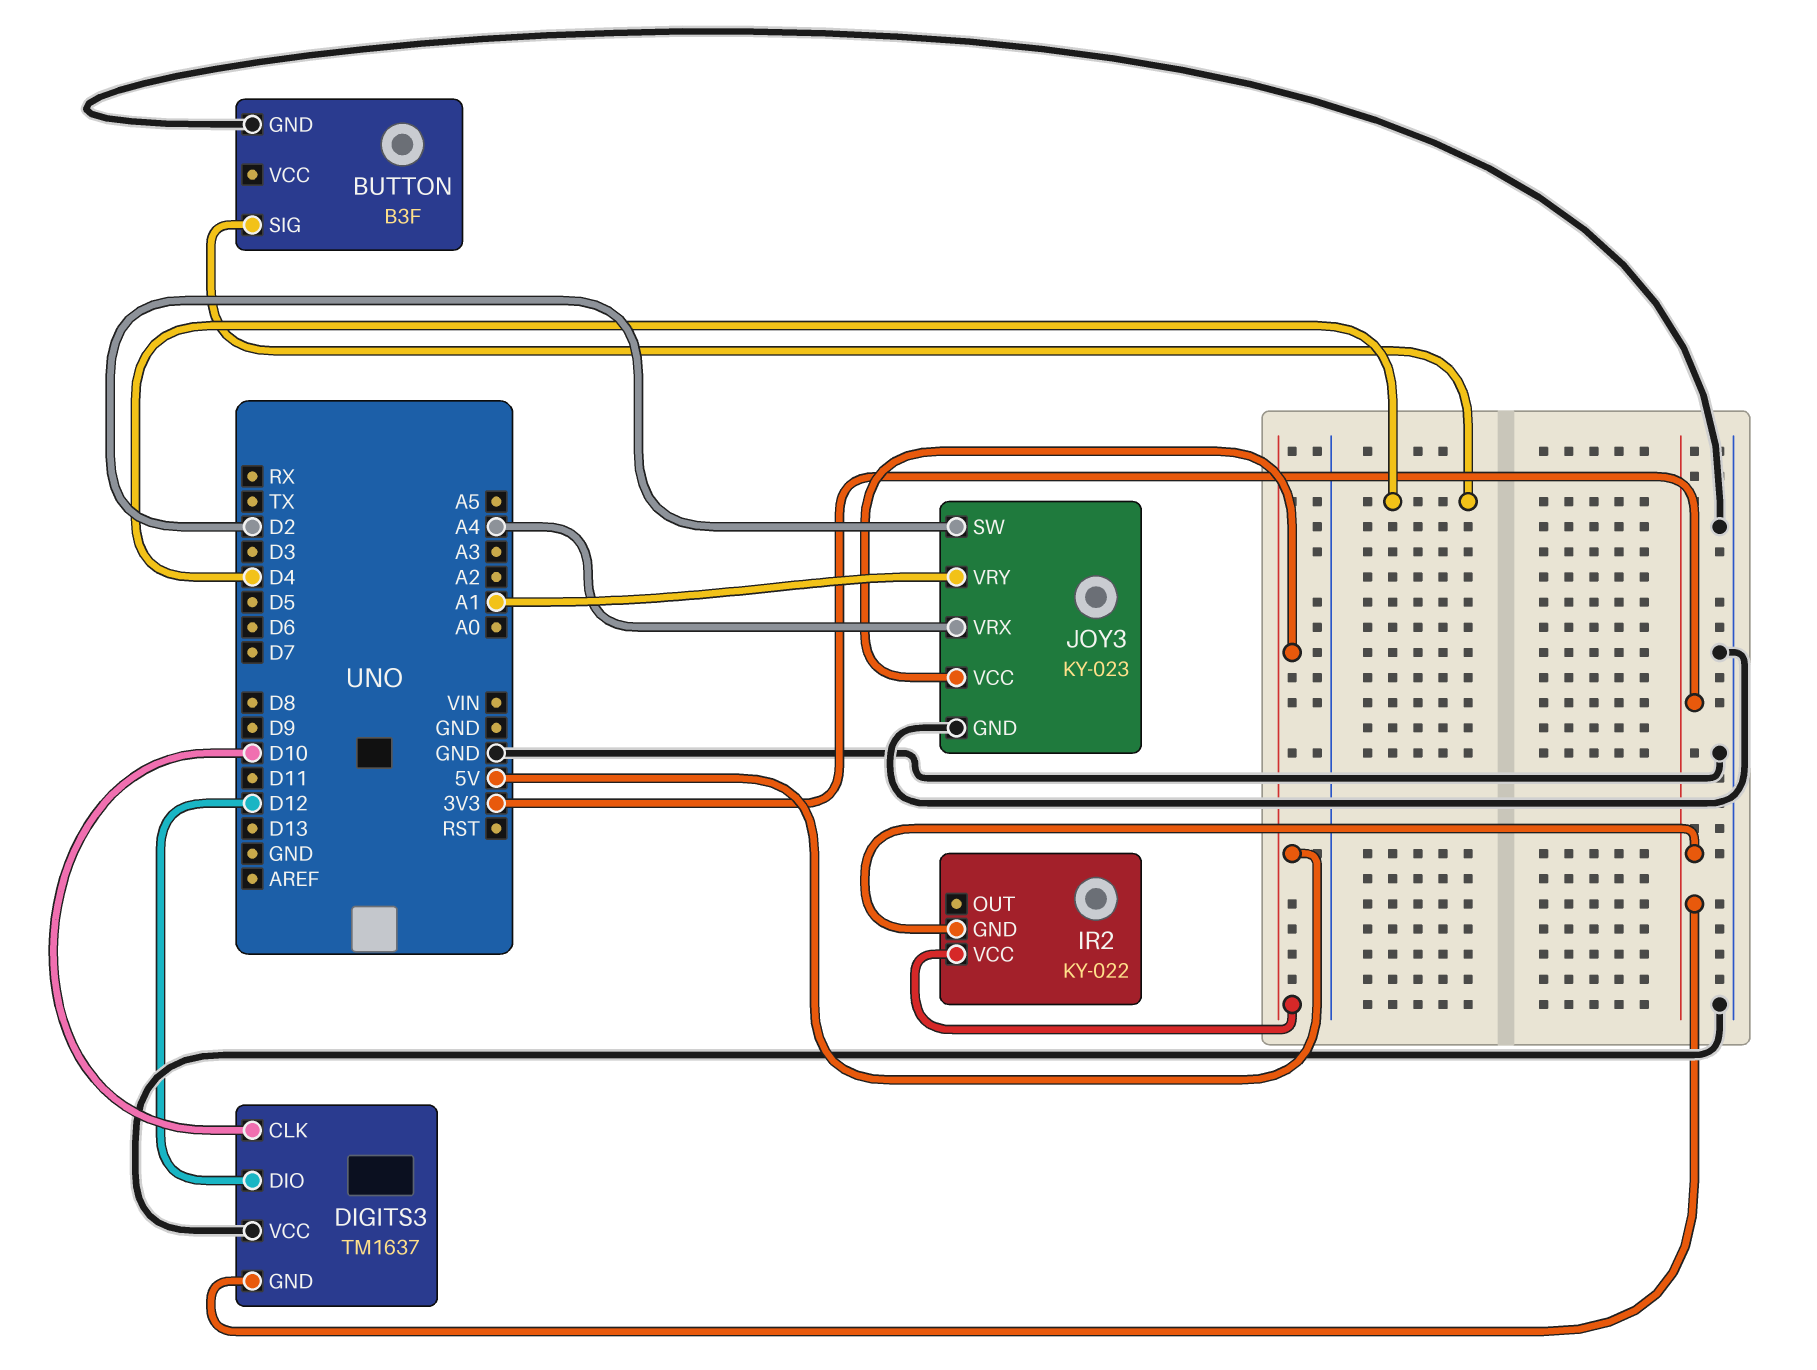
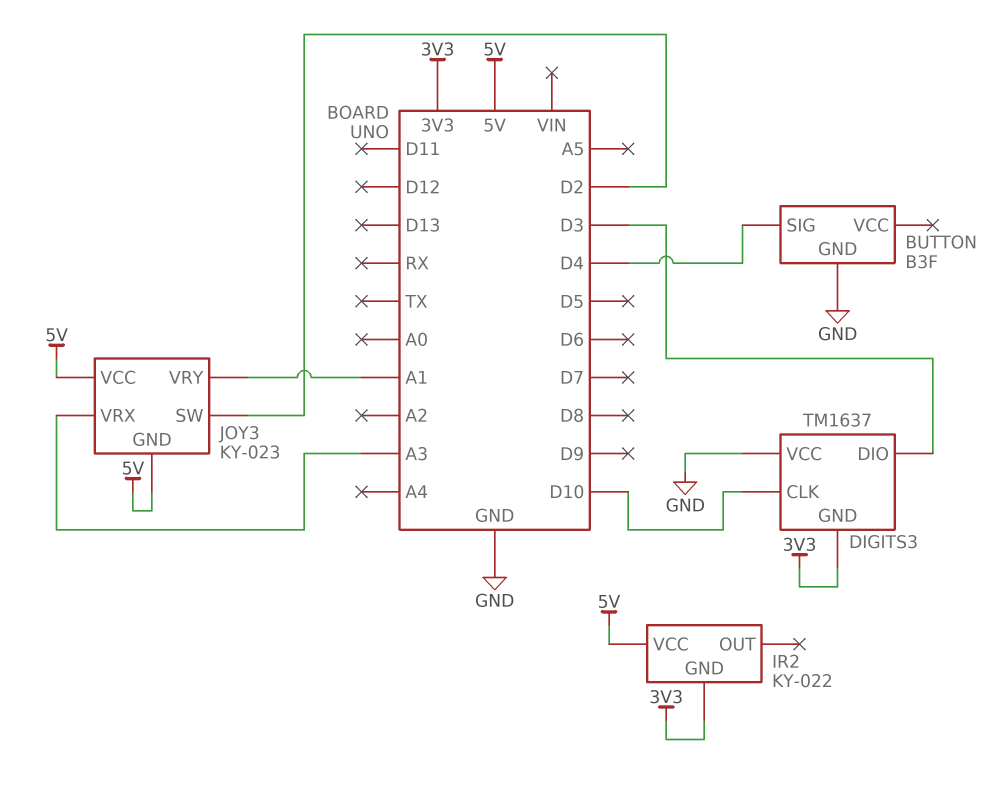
DIGITS3 pin DIO: D12 -> D3
JOY3 pin GND: GND -> 5V
JOY3 pin VRX: A4 -> A3

